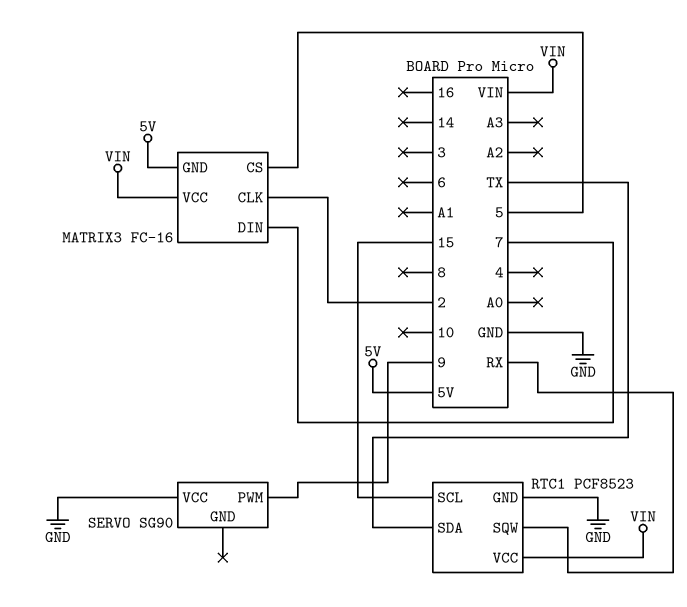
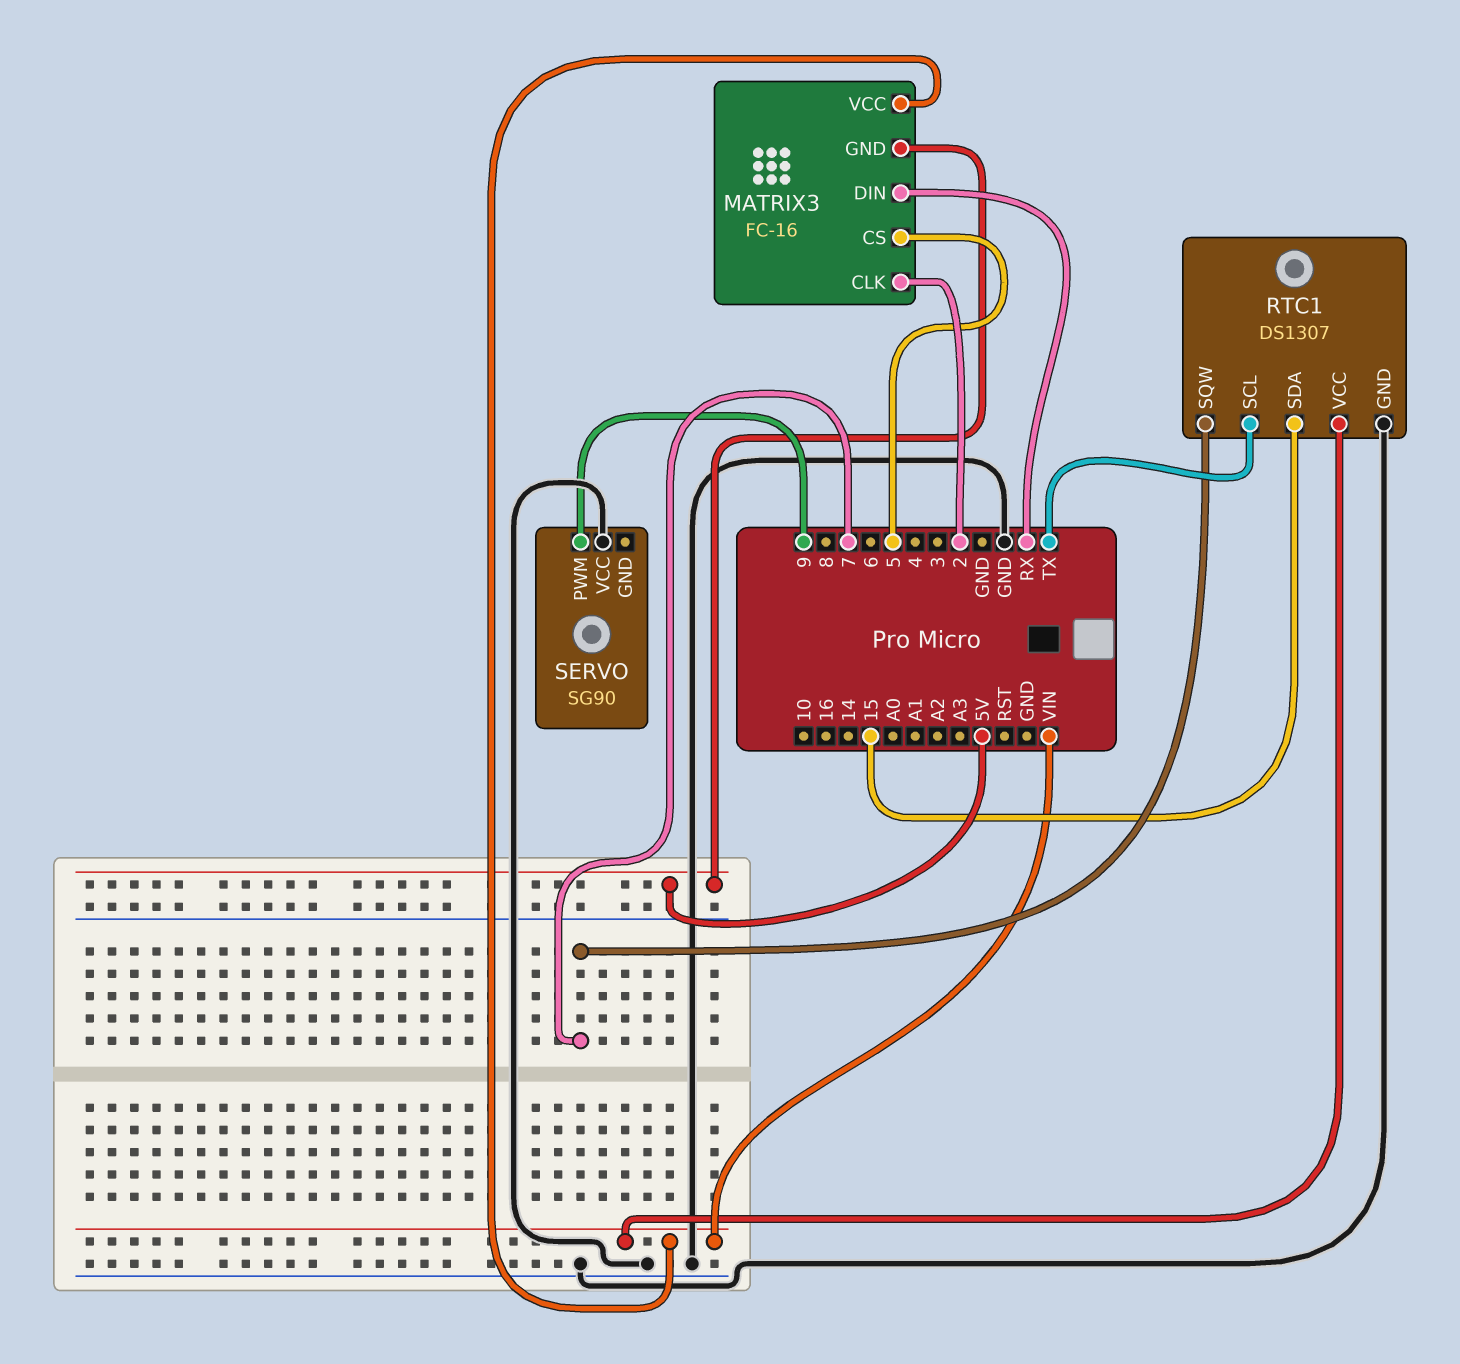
MATRIX3 pin DIN: 7 -> RX
RTC1: PCF8523 -> DS1307
RTC1 pin SCL: 15 -> TX
RTC1 pin SDA: TX -> 15
RTC1 pin SQW: RX -> 7

